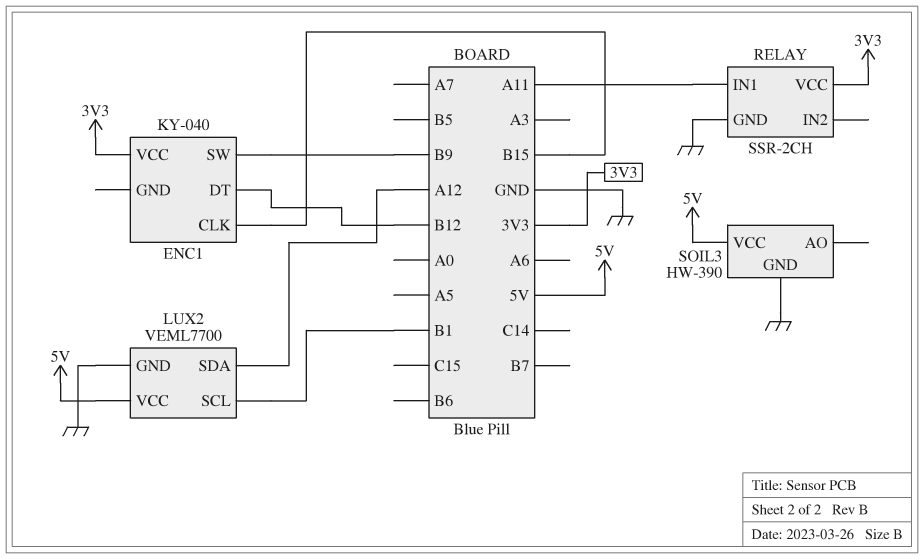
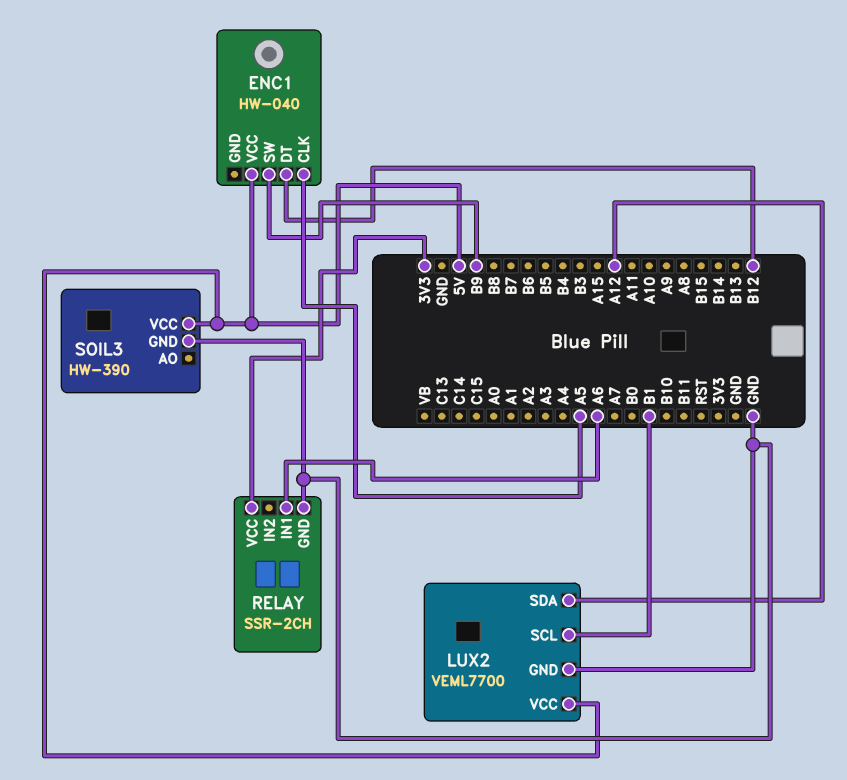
ENC1: KY-040 -> HW-040
ENC1 pin CLK: B15 -> A5
ENC1 pin VCC: 3V3 -> 5V
RELAY pin IN1: A11 -> A6

